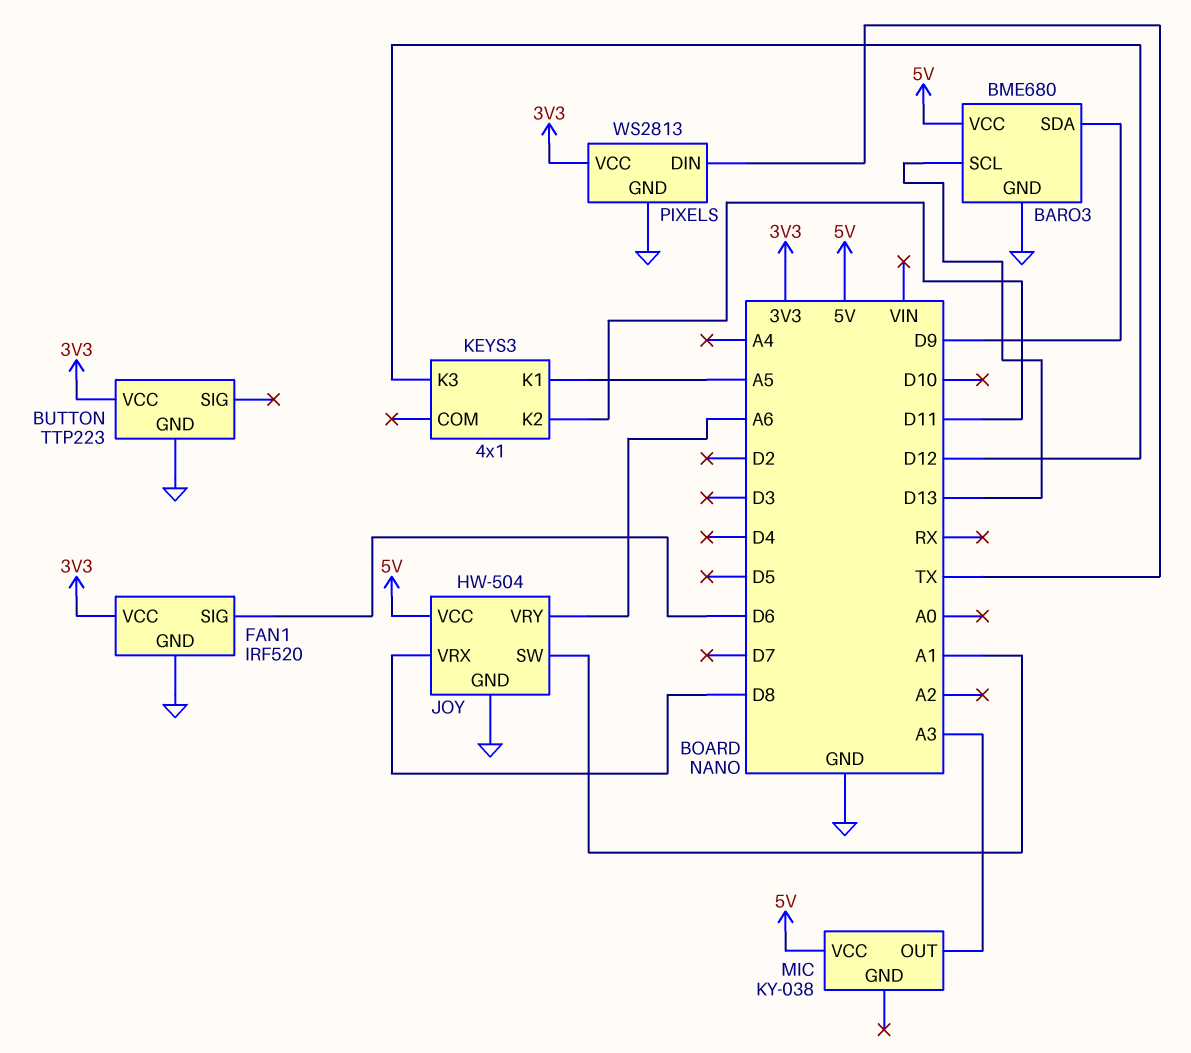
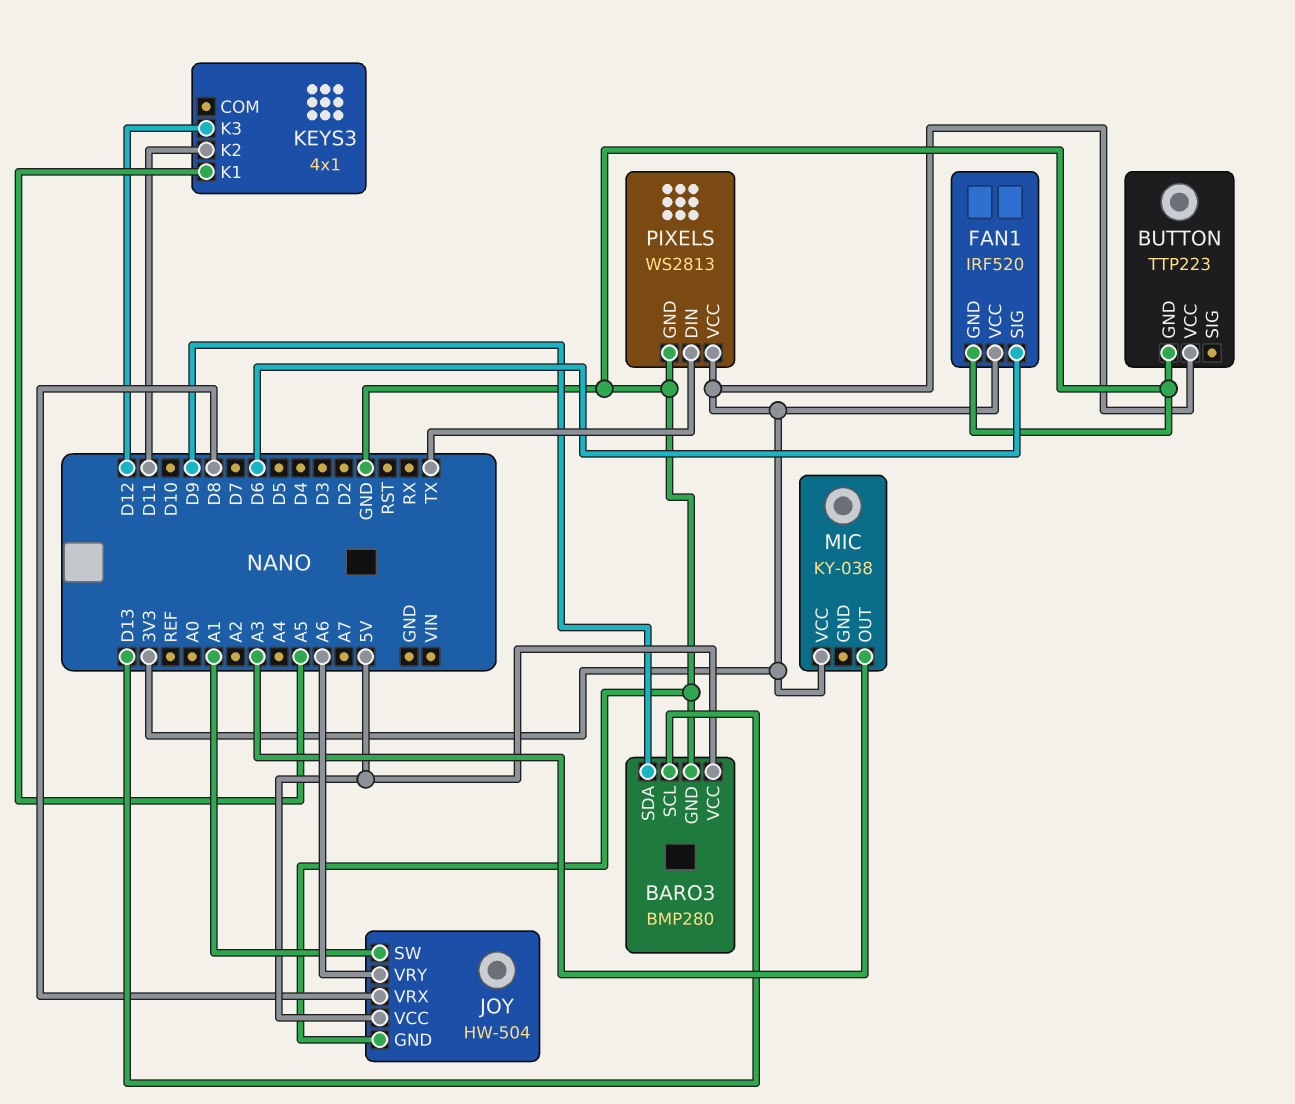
BARO3: BME680 -> BMP280
MIC pin VCC: 5V -> 3V3

